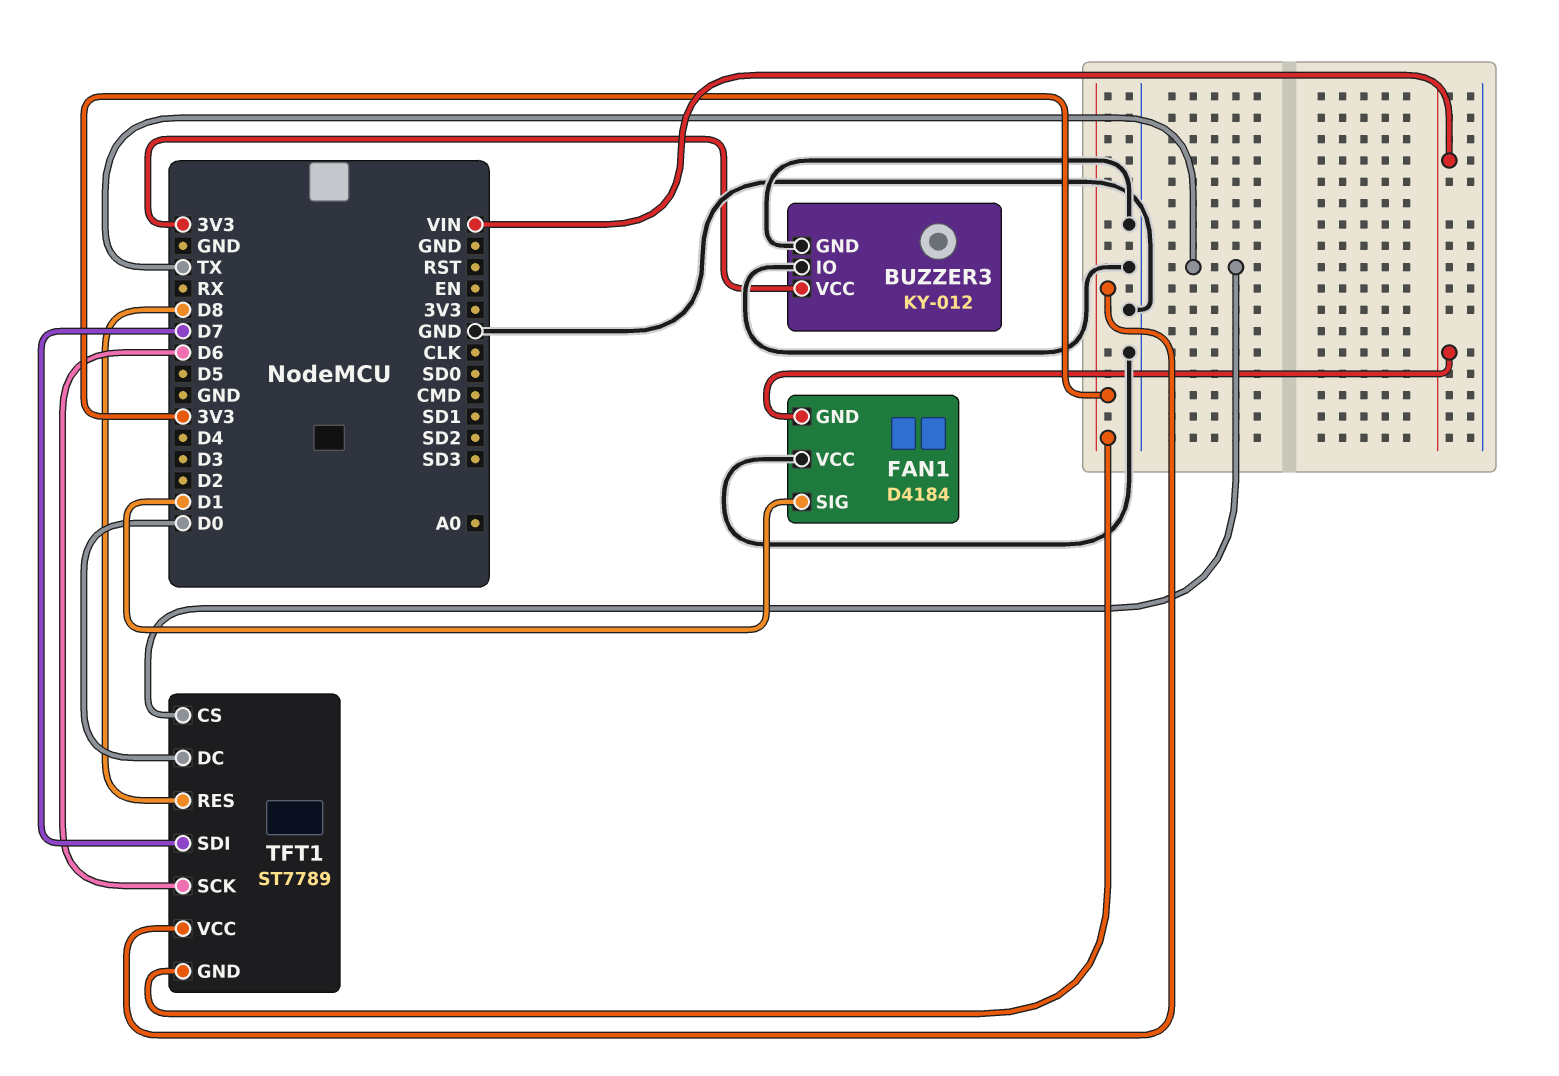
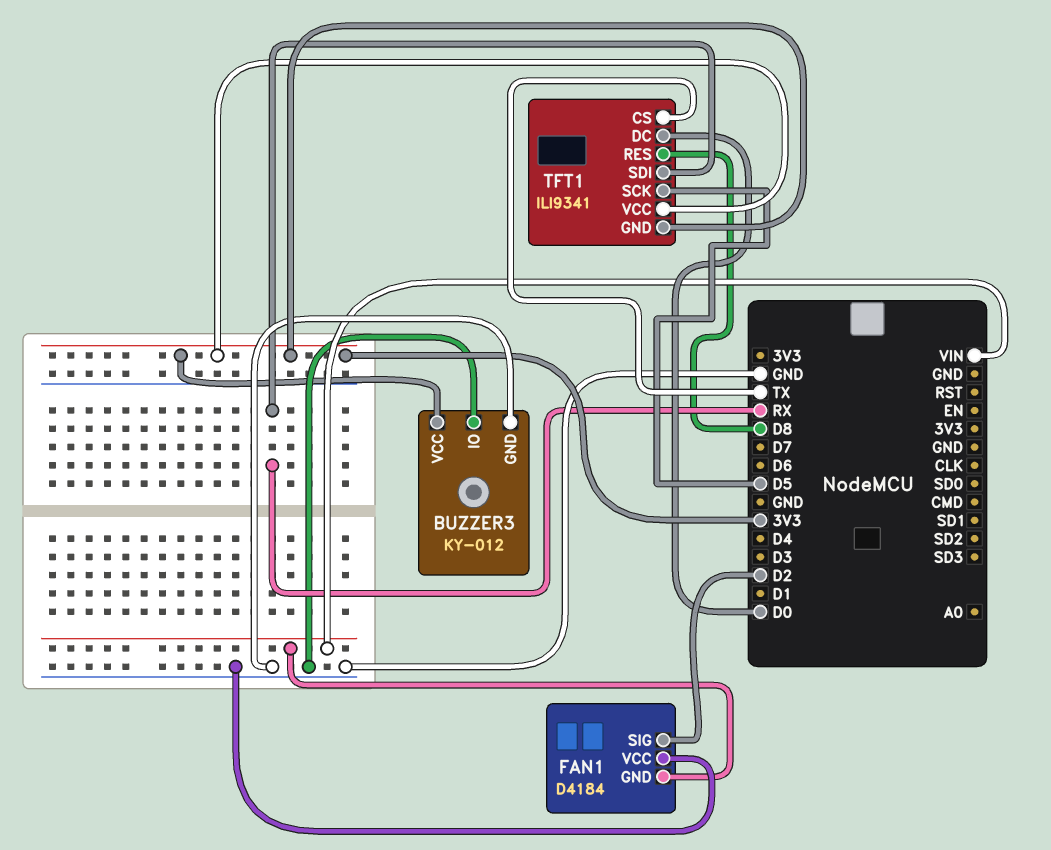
FAN1 pin SIG: D1 -> D2
TFT1: ST7789 -> ILI9341
TFT1 pin SCK: D6 -> D5
TFT1 pin SDI: D7 -> RX

